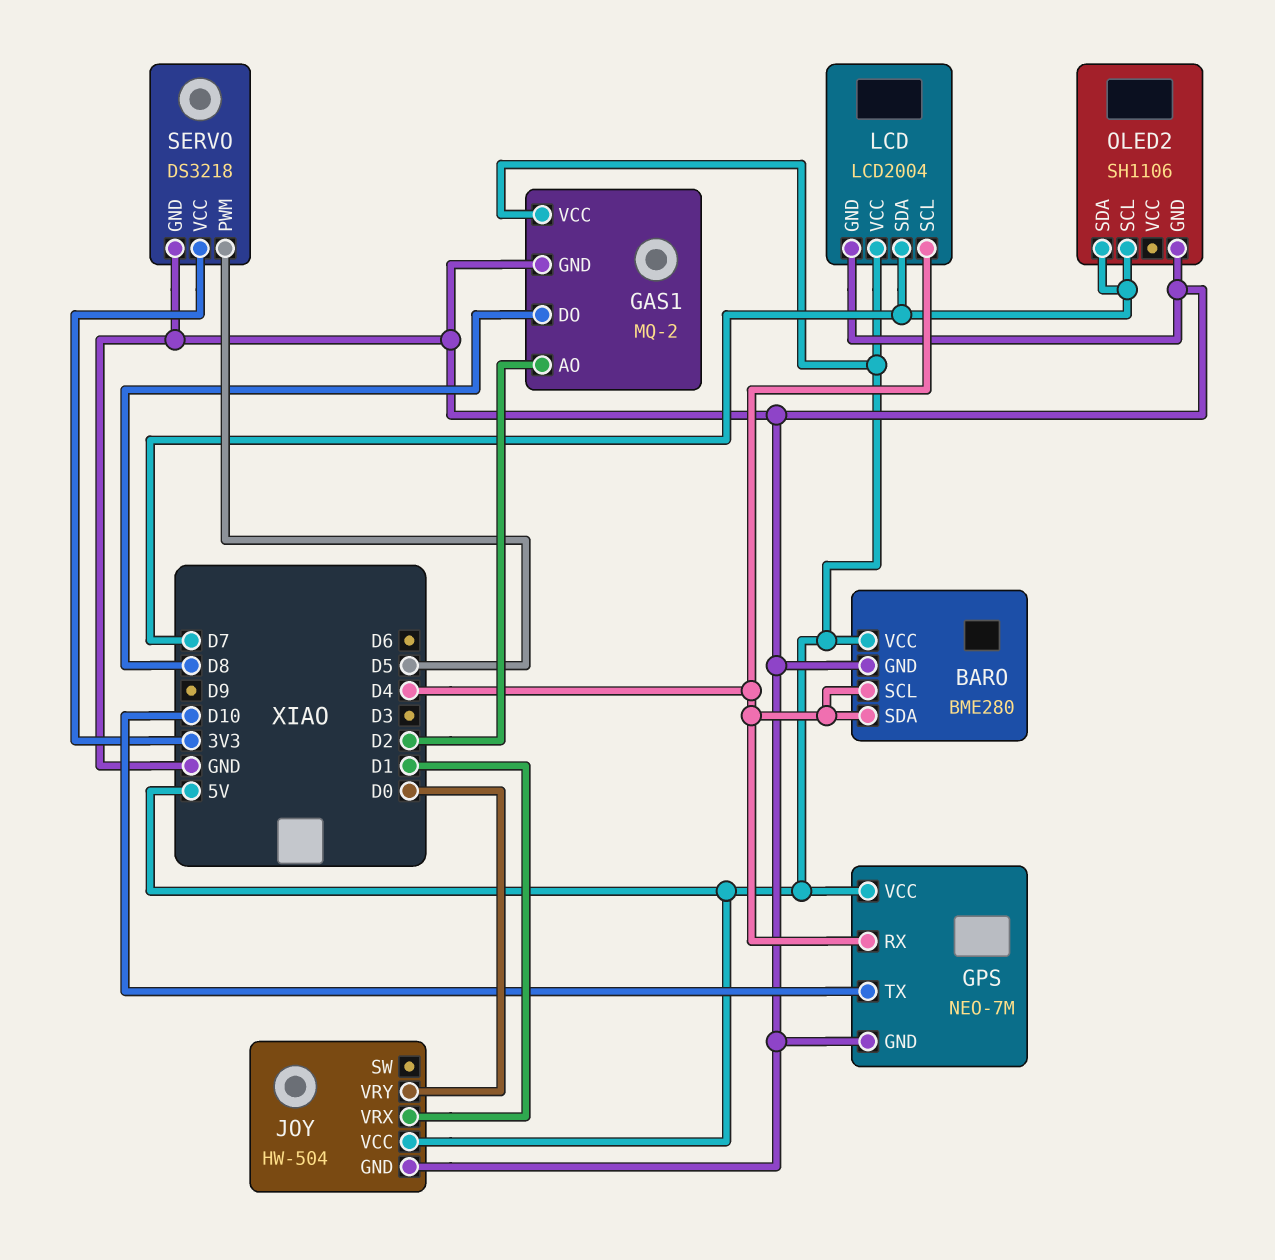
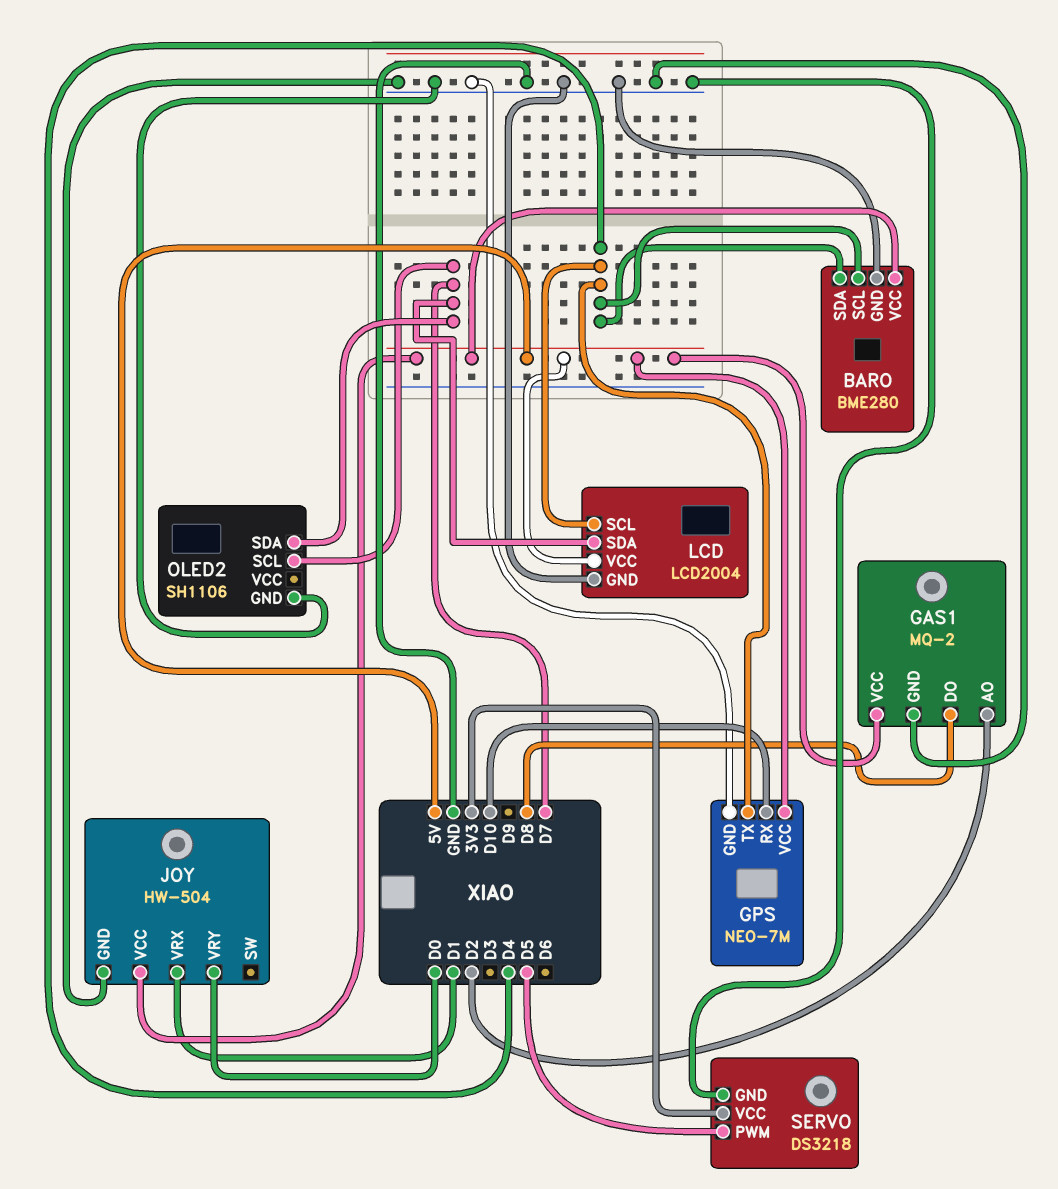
GPS pin RX: D4 -> D10
GPS pin TX: D10 -> D4

